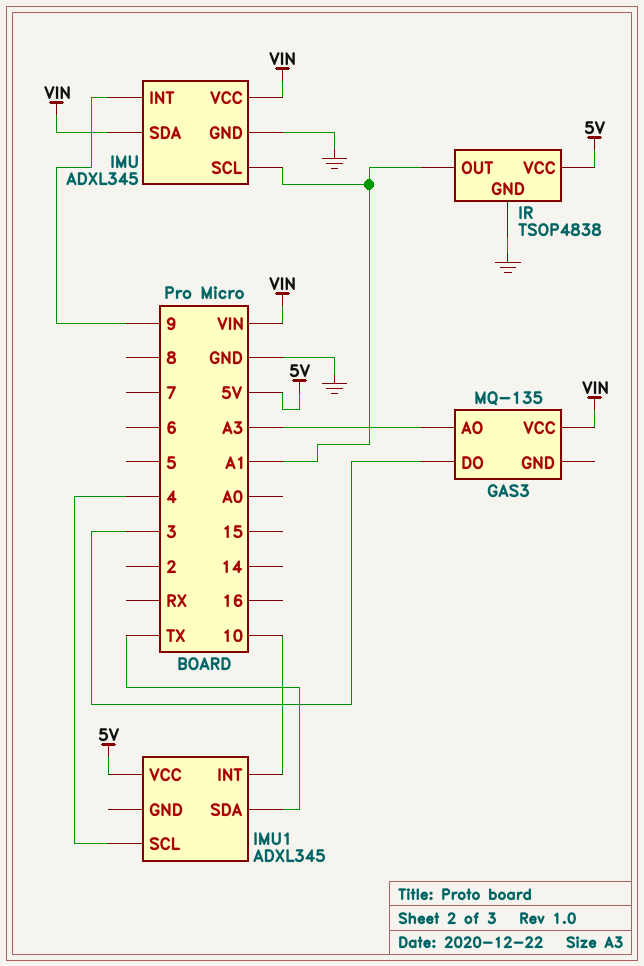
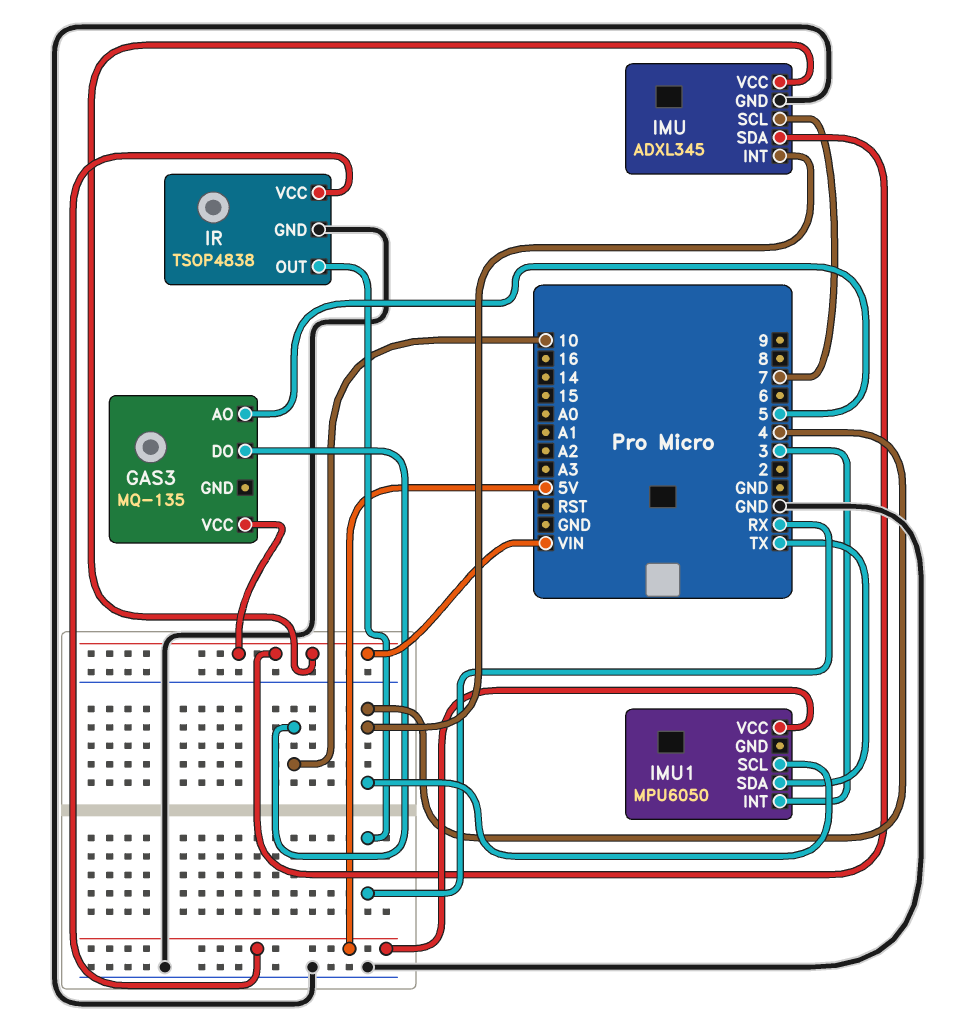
GAS3 pin AO: A3 -> 5
GAS3 pin DO: 3 -> 10
IMU pin INT: 9 -> 4
IMU pin SCL: A1 -> 7
IMU1: ADXL345 -> MPU6050
IMU1 pin INT: 10 -> 3
IR pin OUT: A1 -> RX

